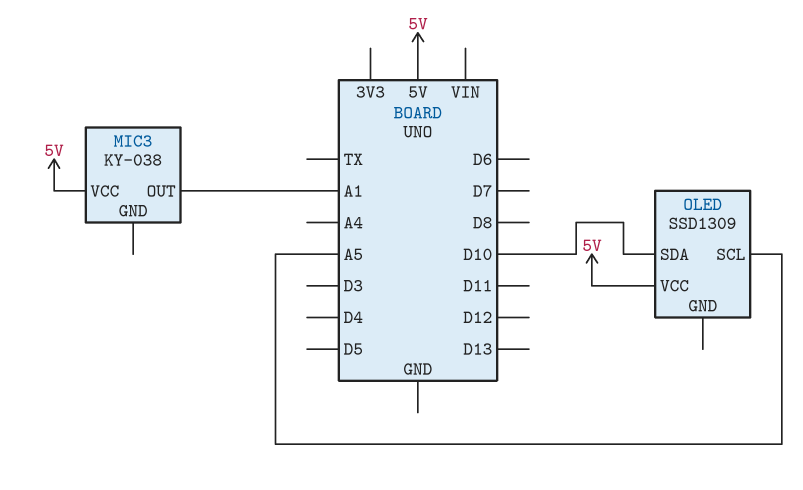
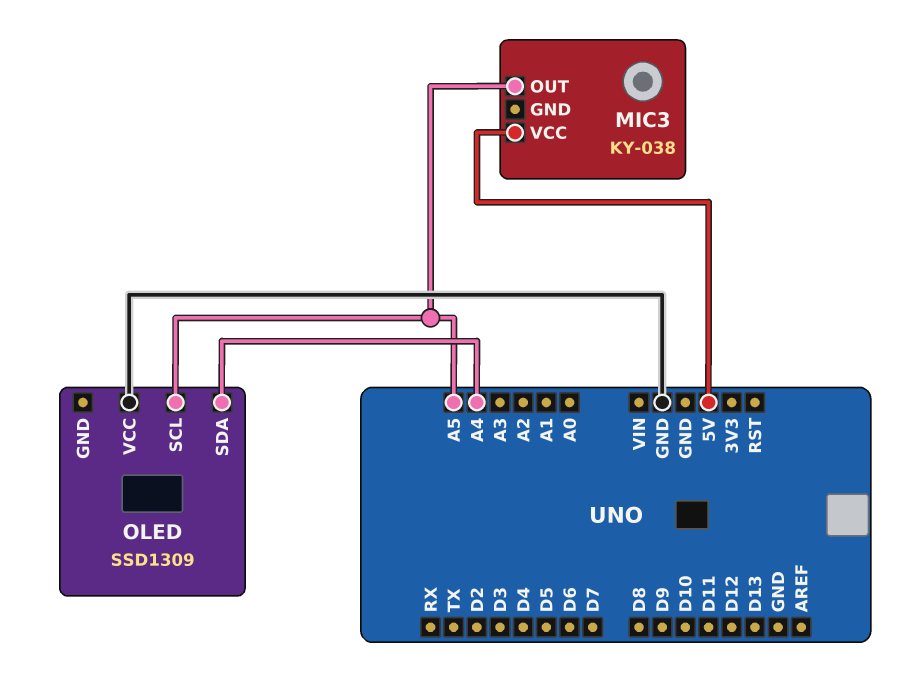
MIC3 pin OUT: A1 -> A5
OLED pin SDA: D10 -> A4
OLED pin VCC: 5V -> GND

